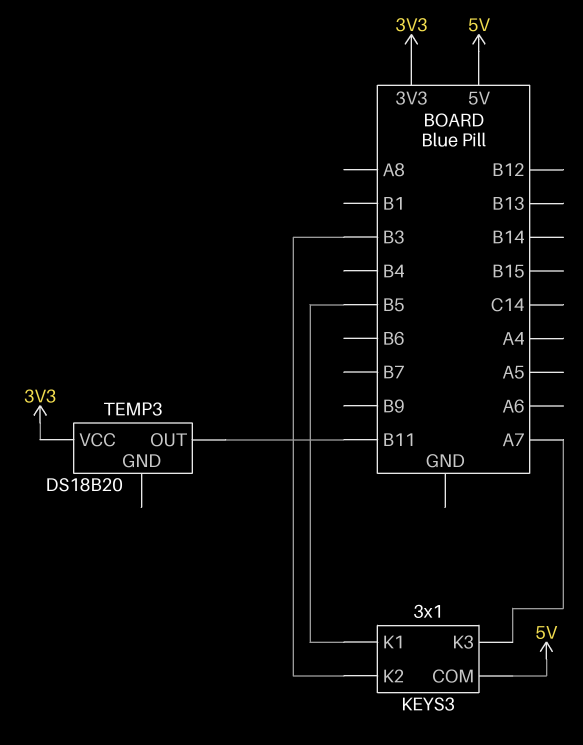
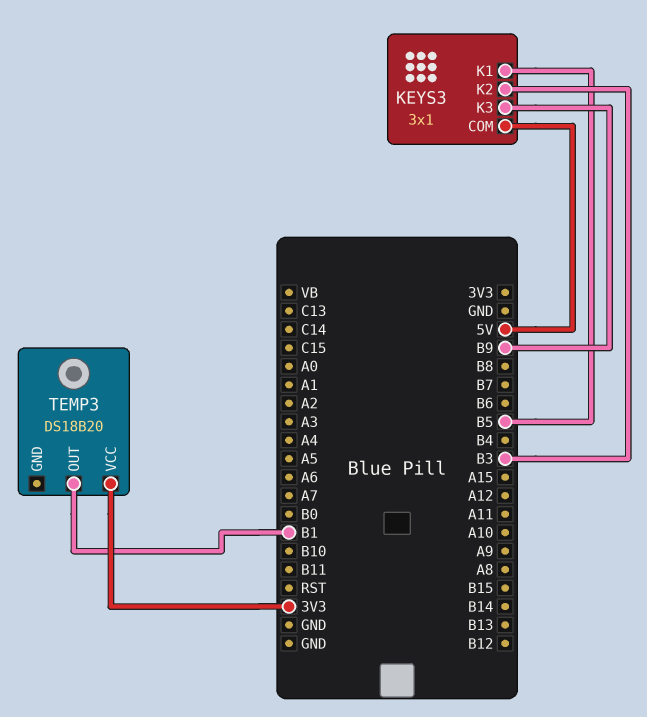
KEYS3 pin K3: A7 -> B9
TEMP3 pin OUT: B11 -> B1

